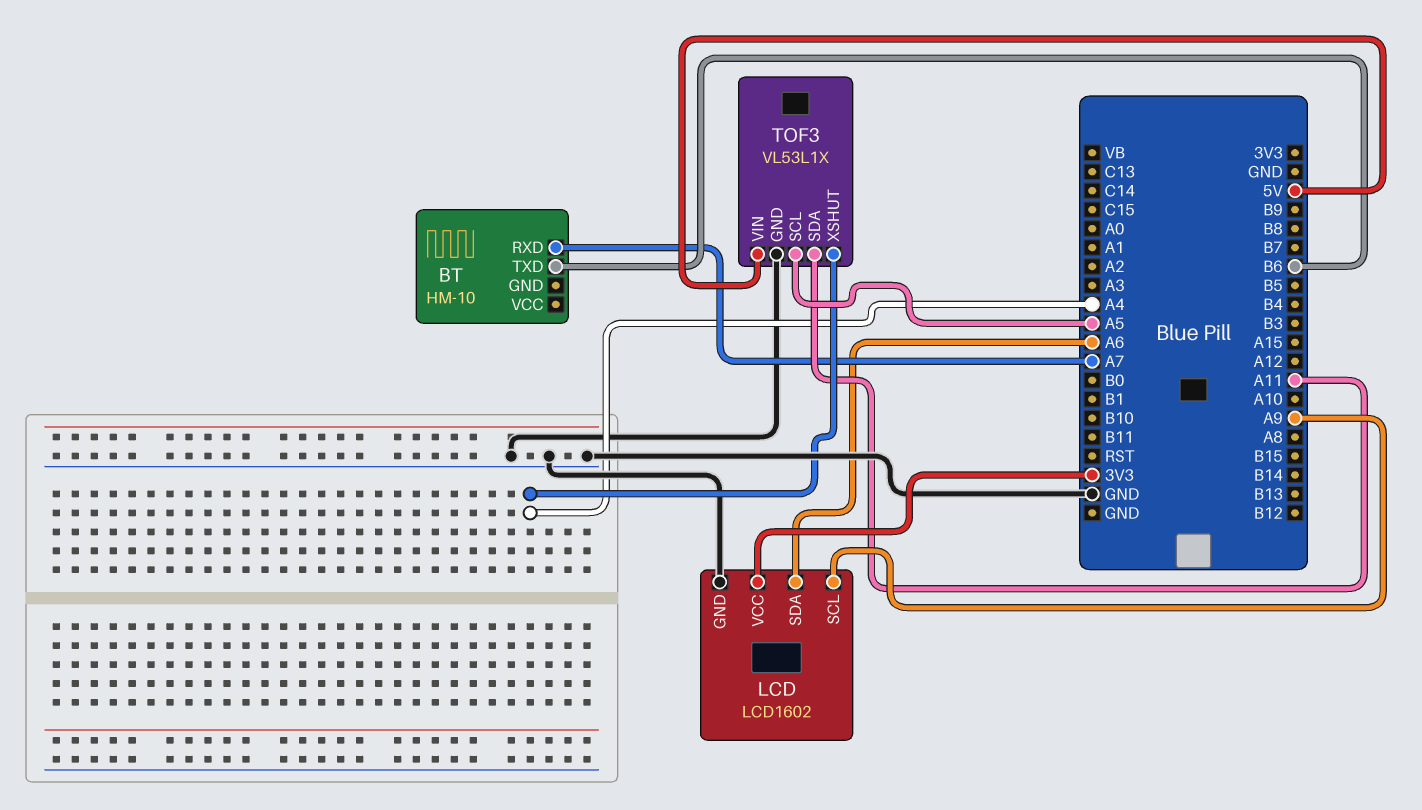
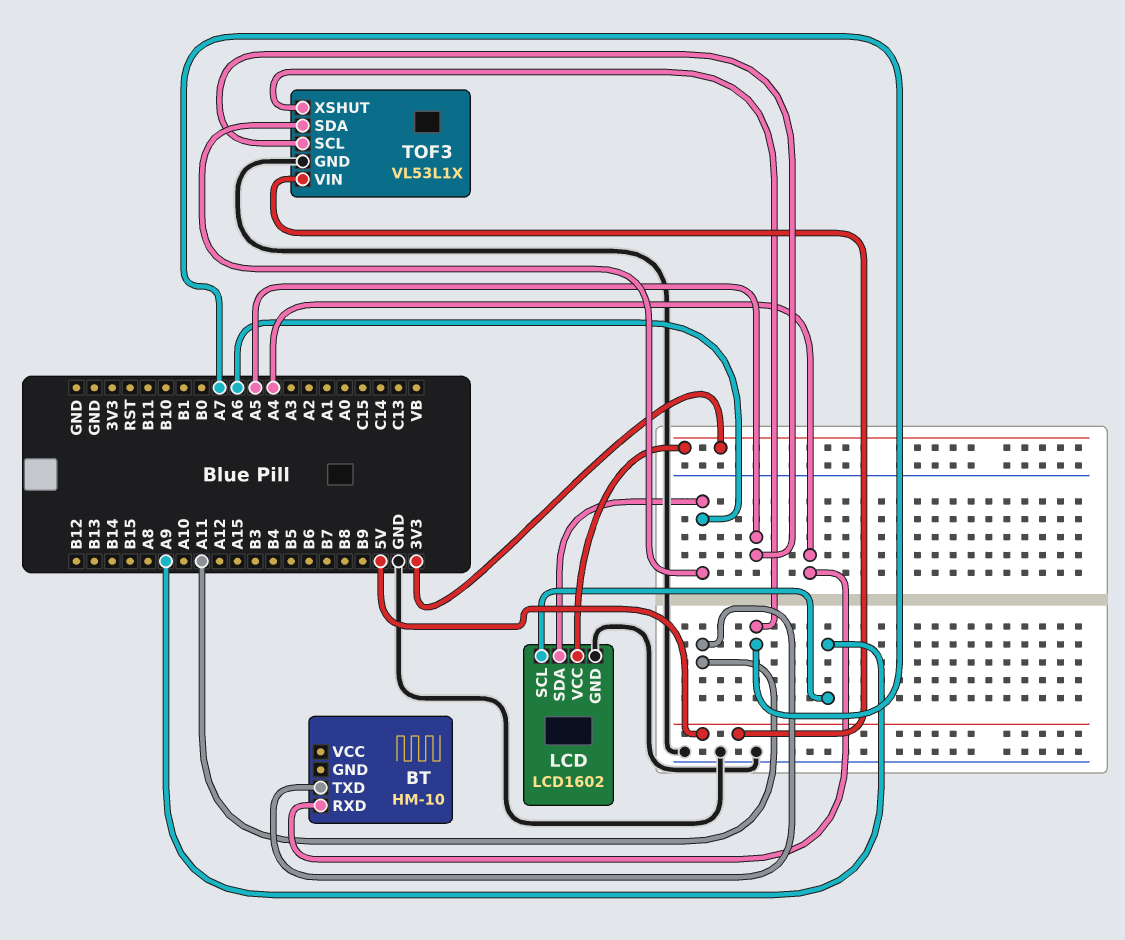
BT pin RXD: A7 -> A4
BT pin TXD: B6 -> A11
TOF3 pin SDA: A11 -> A6
TOF3 pin XSHUT: A4 -> A7

